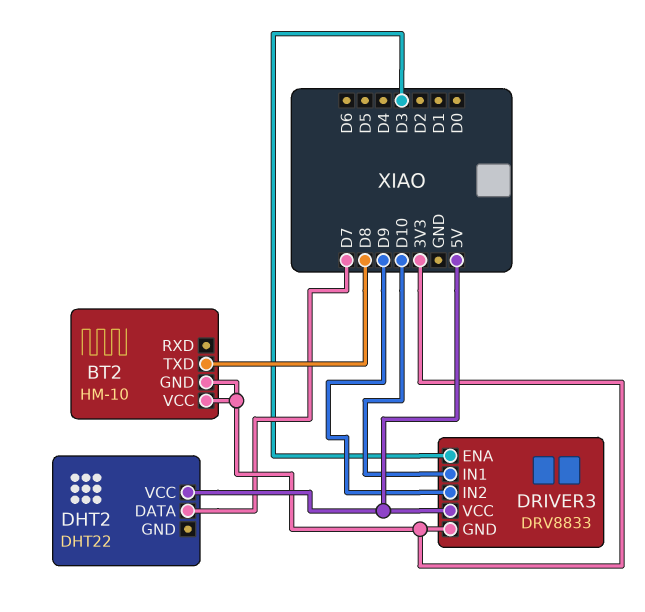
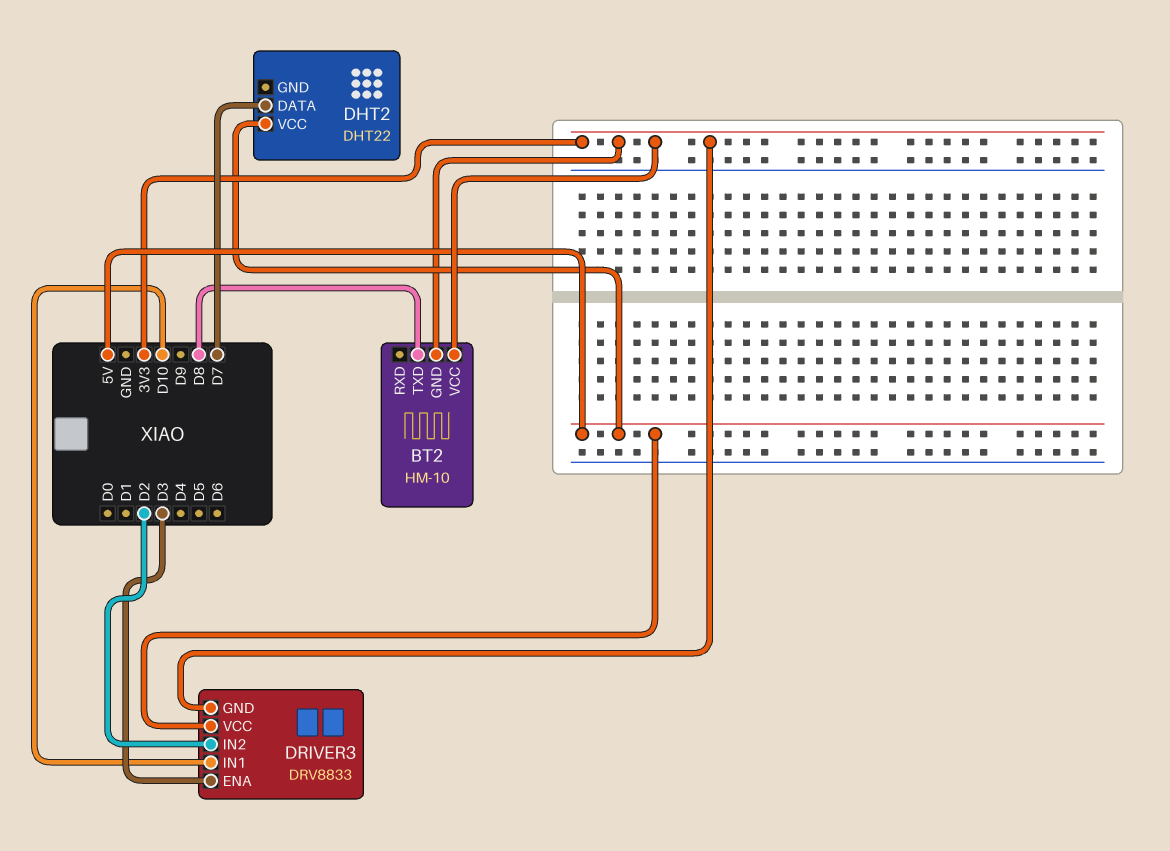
DRIVER3 pin IN2: D9 -> D2

